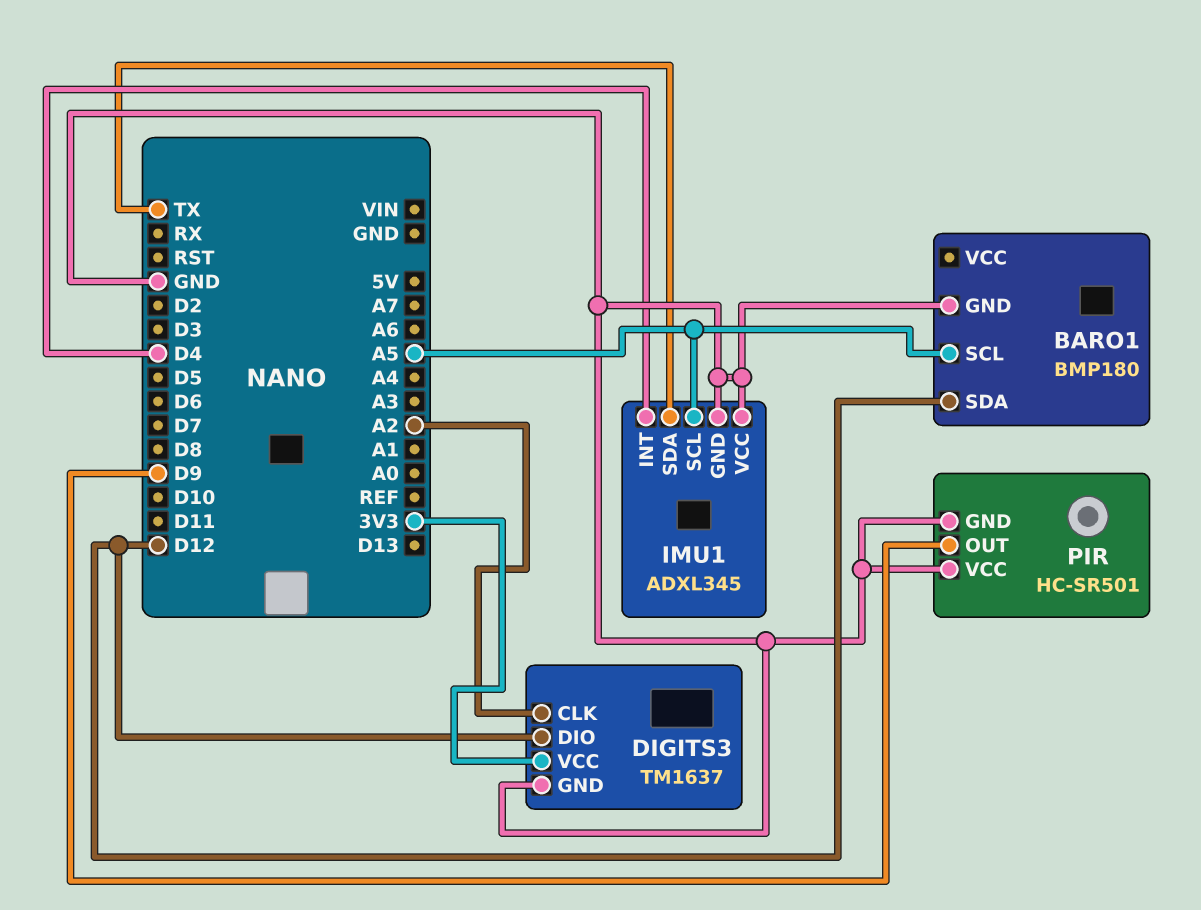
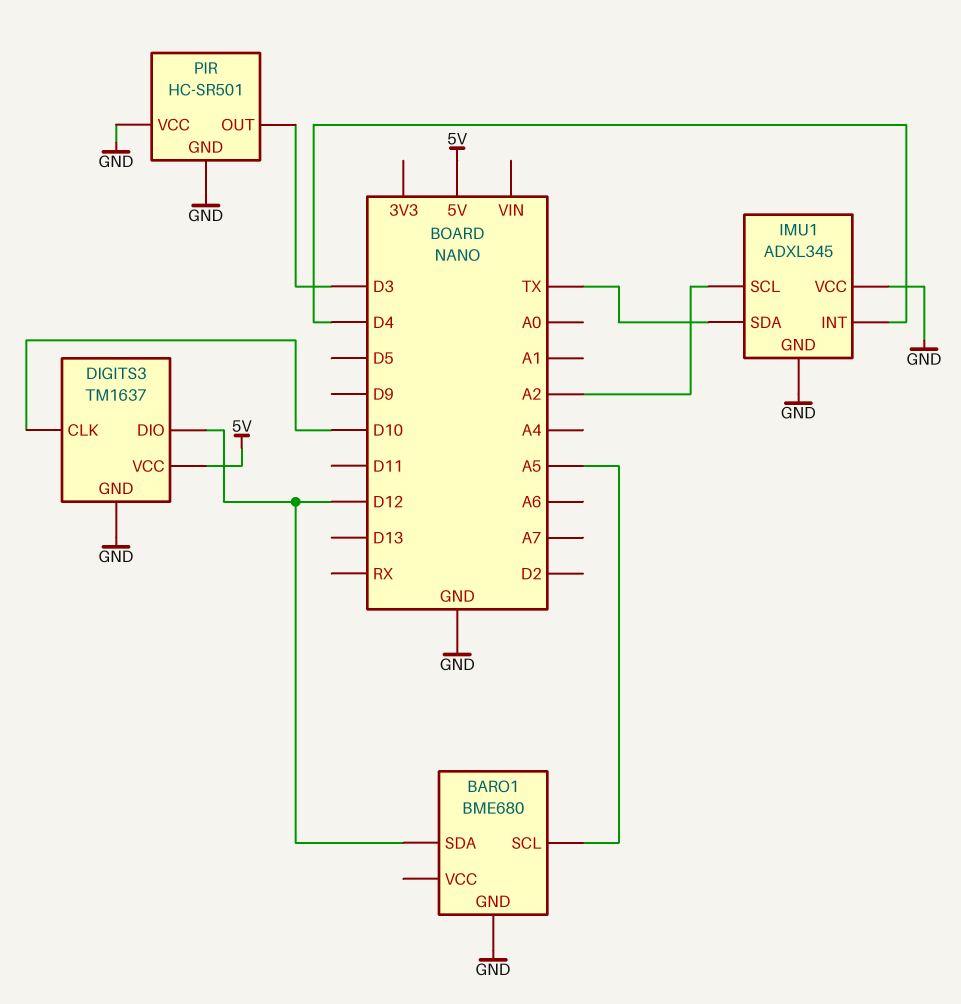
BARO1: BMP180 -> BME680
DIGITS3 pin CLK: A2 -> D10
DIGITS3 pin VCC: 3V3 -> 5V
IMU1 pin SCL: A5 -> A2
PIR pin OUT: D9 -> D3

